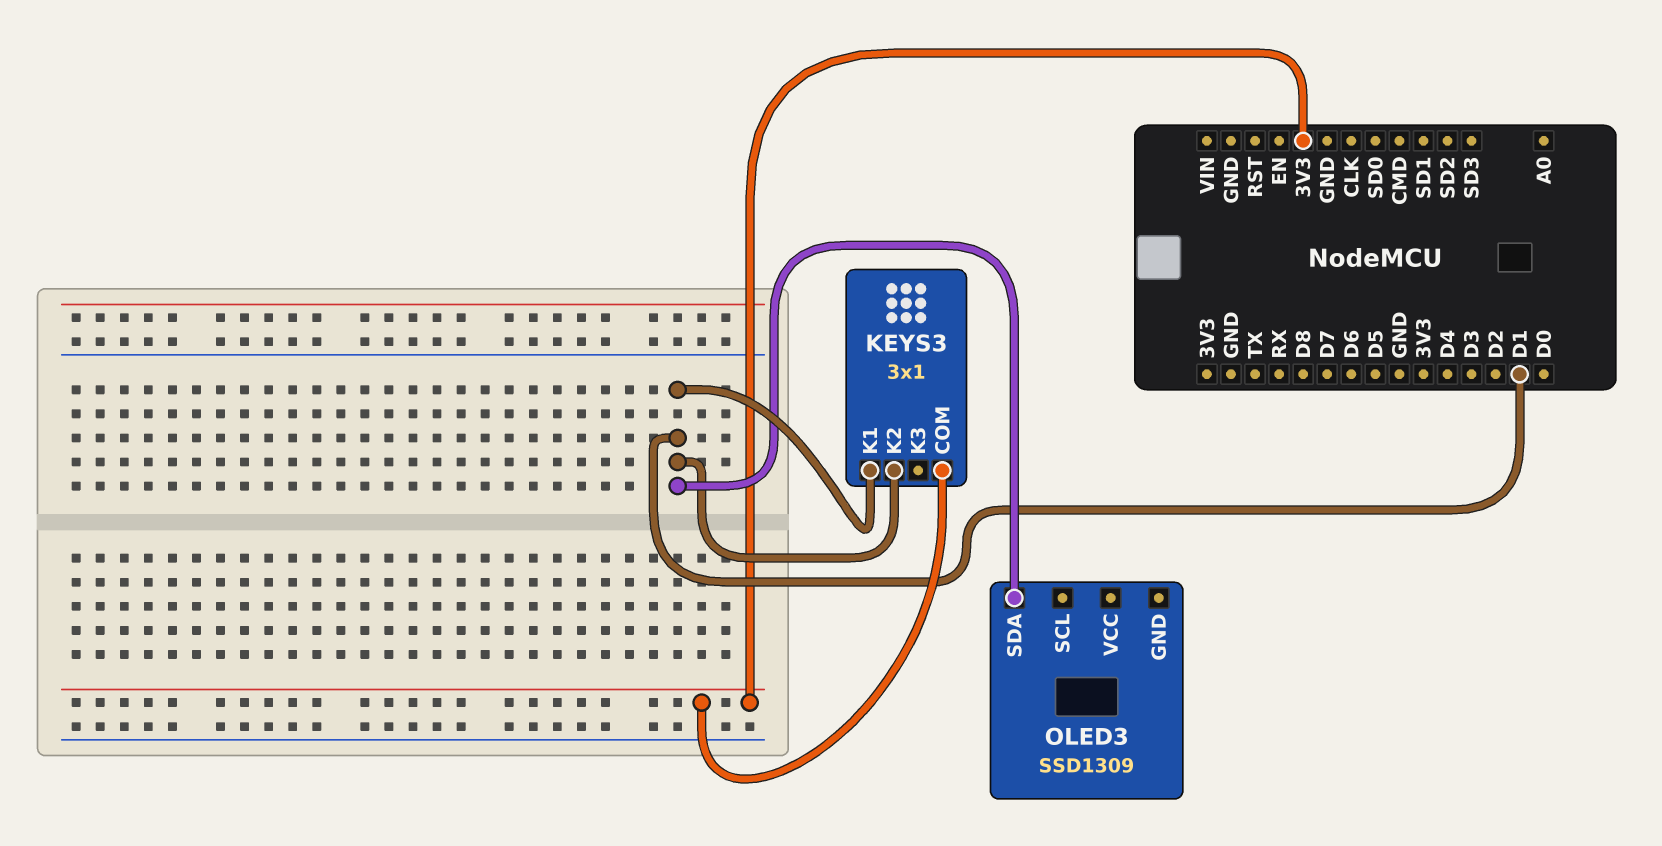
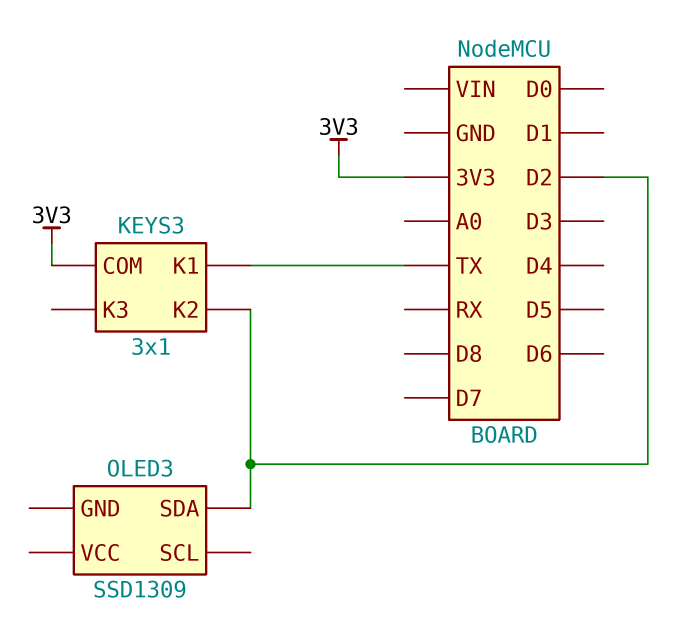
KEYS3 pin K1: D1 -> TX
KEYS3 pin K2: D1 -> D2
OLED3 pin SDA: D1 -> D2

